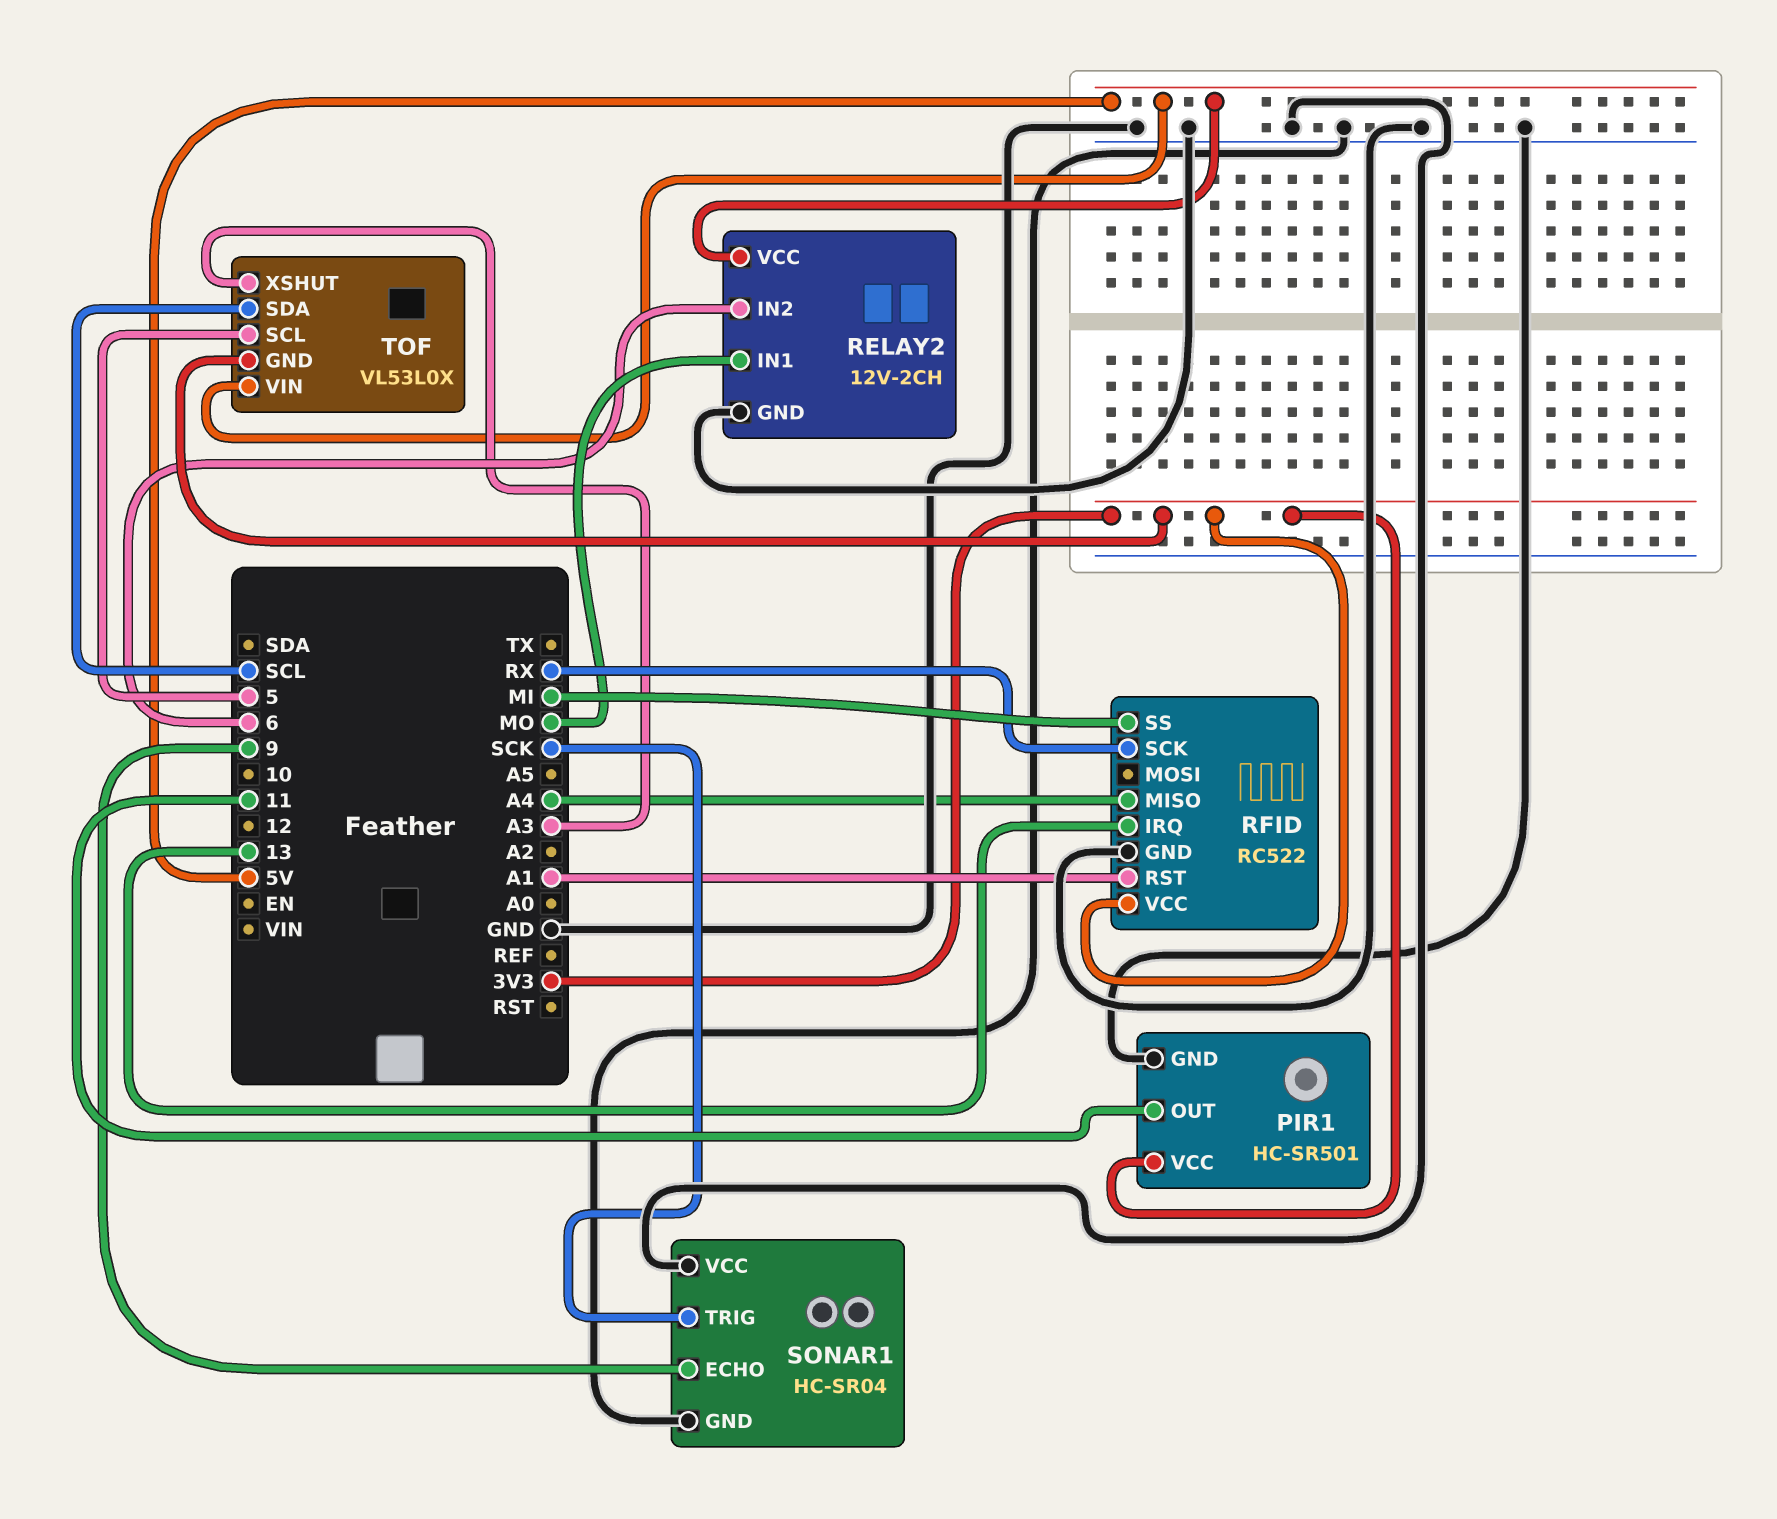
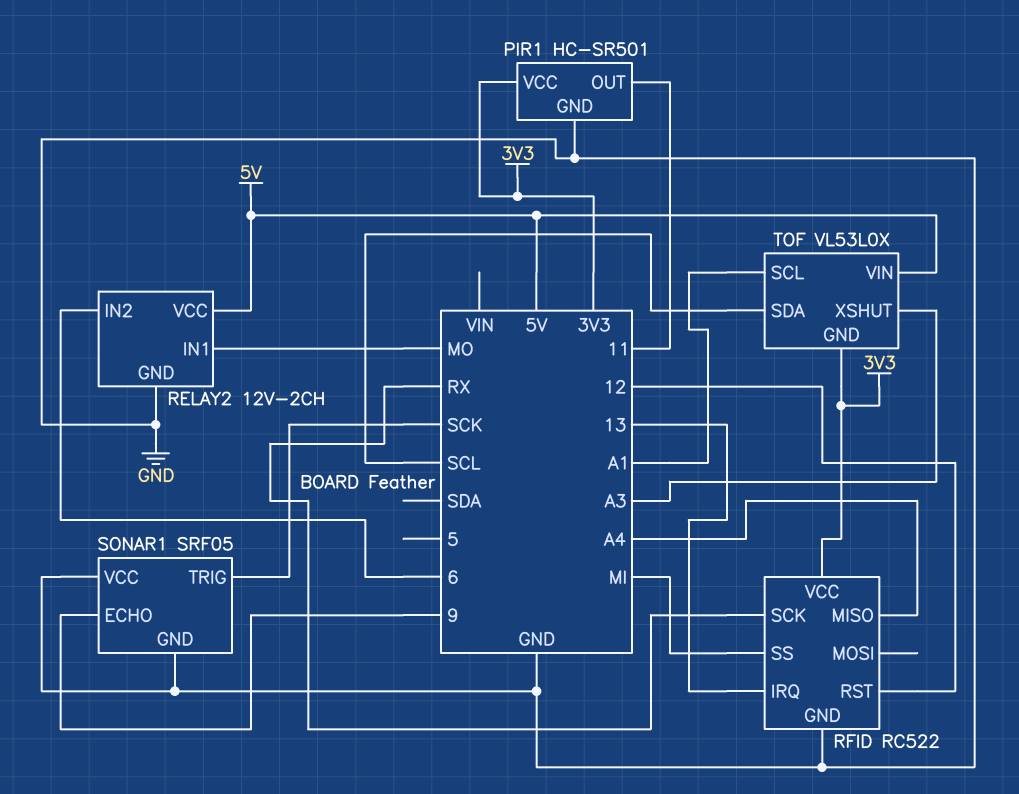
RFID pin RST: A1 -> 12
SONAR1: HC-SR04 -> SRF05
TOF pin SCL: 5 -> A1

